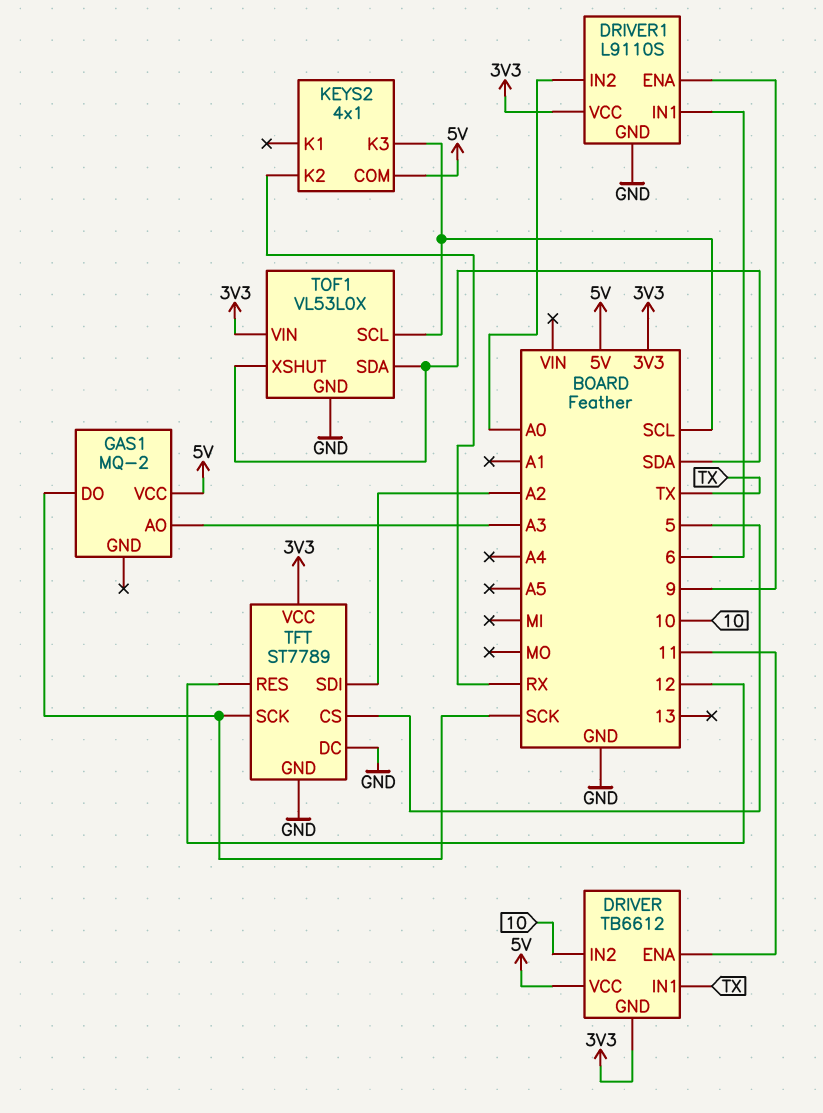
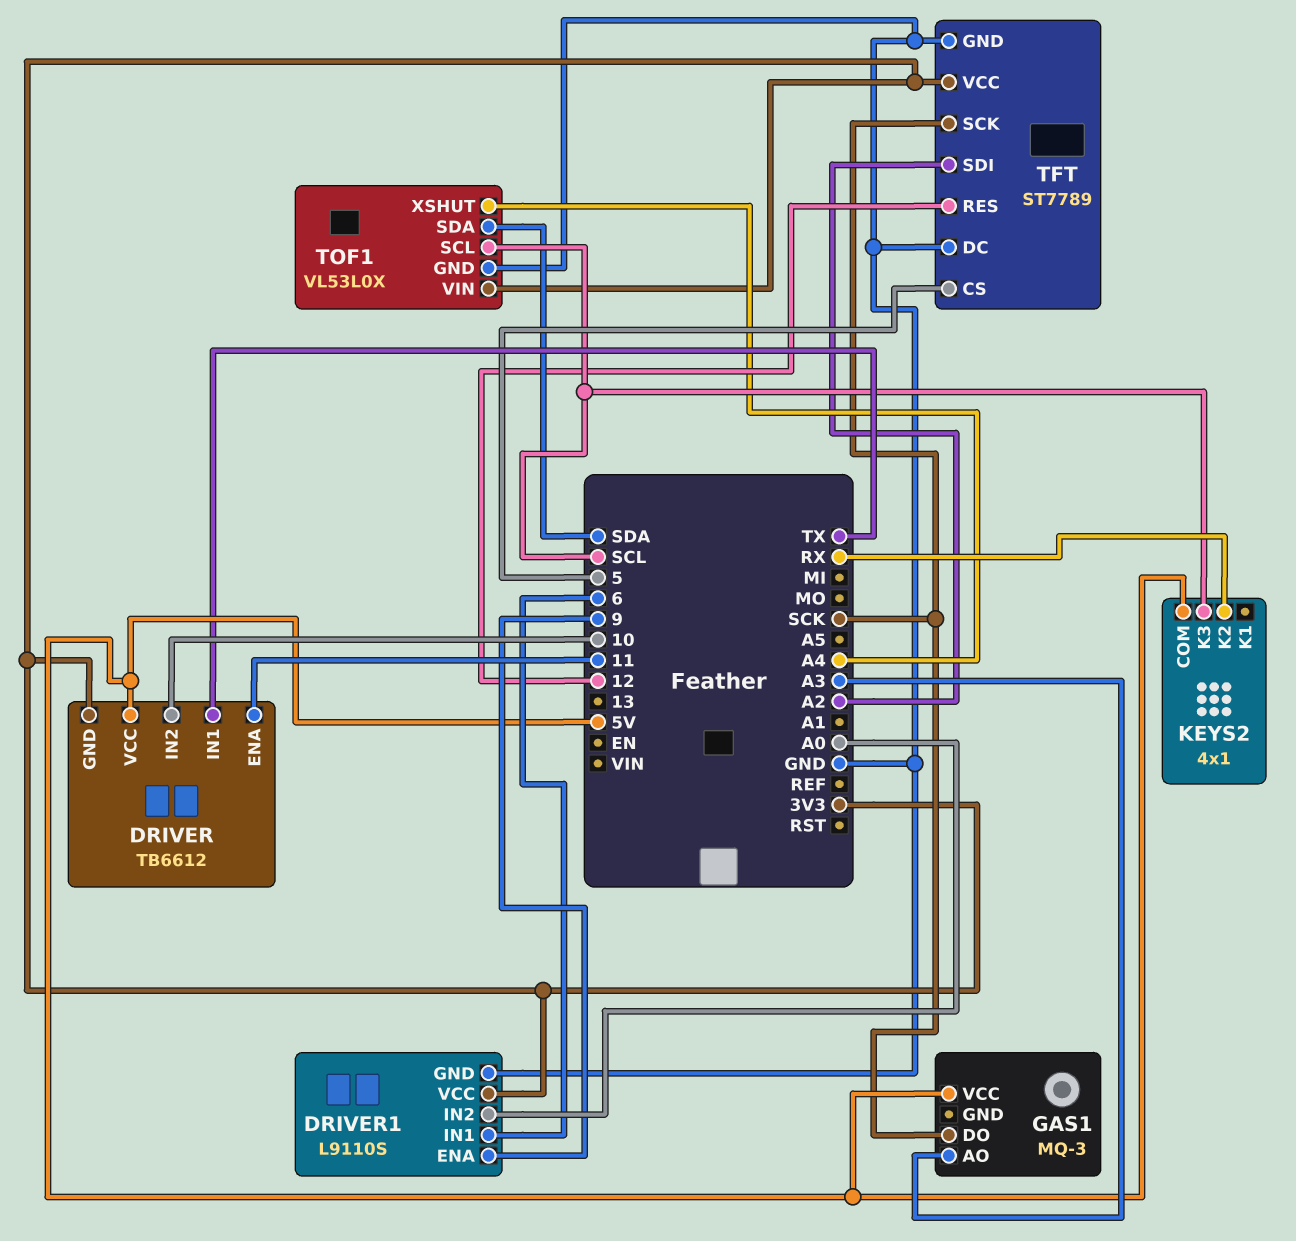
GAS1: MQ-2 -> MQ-3
TOF1 pin XSHUT: SDA -> A4

